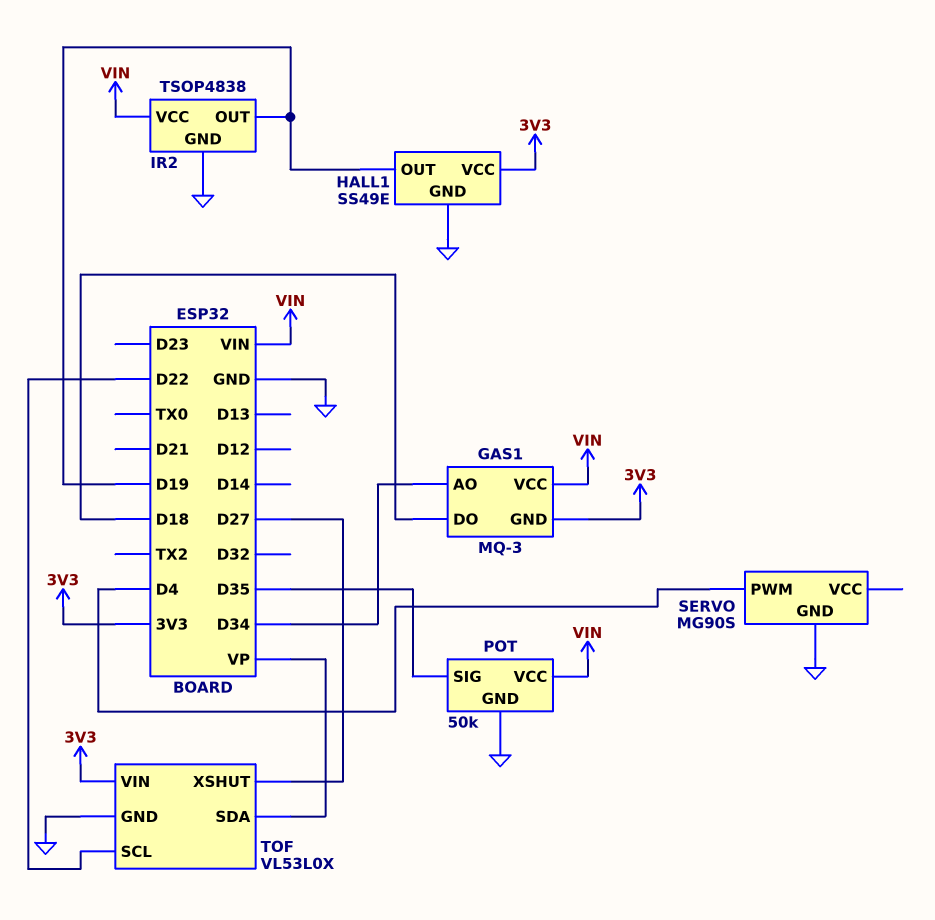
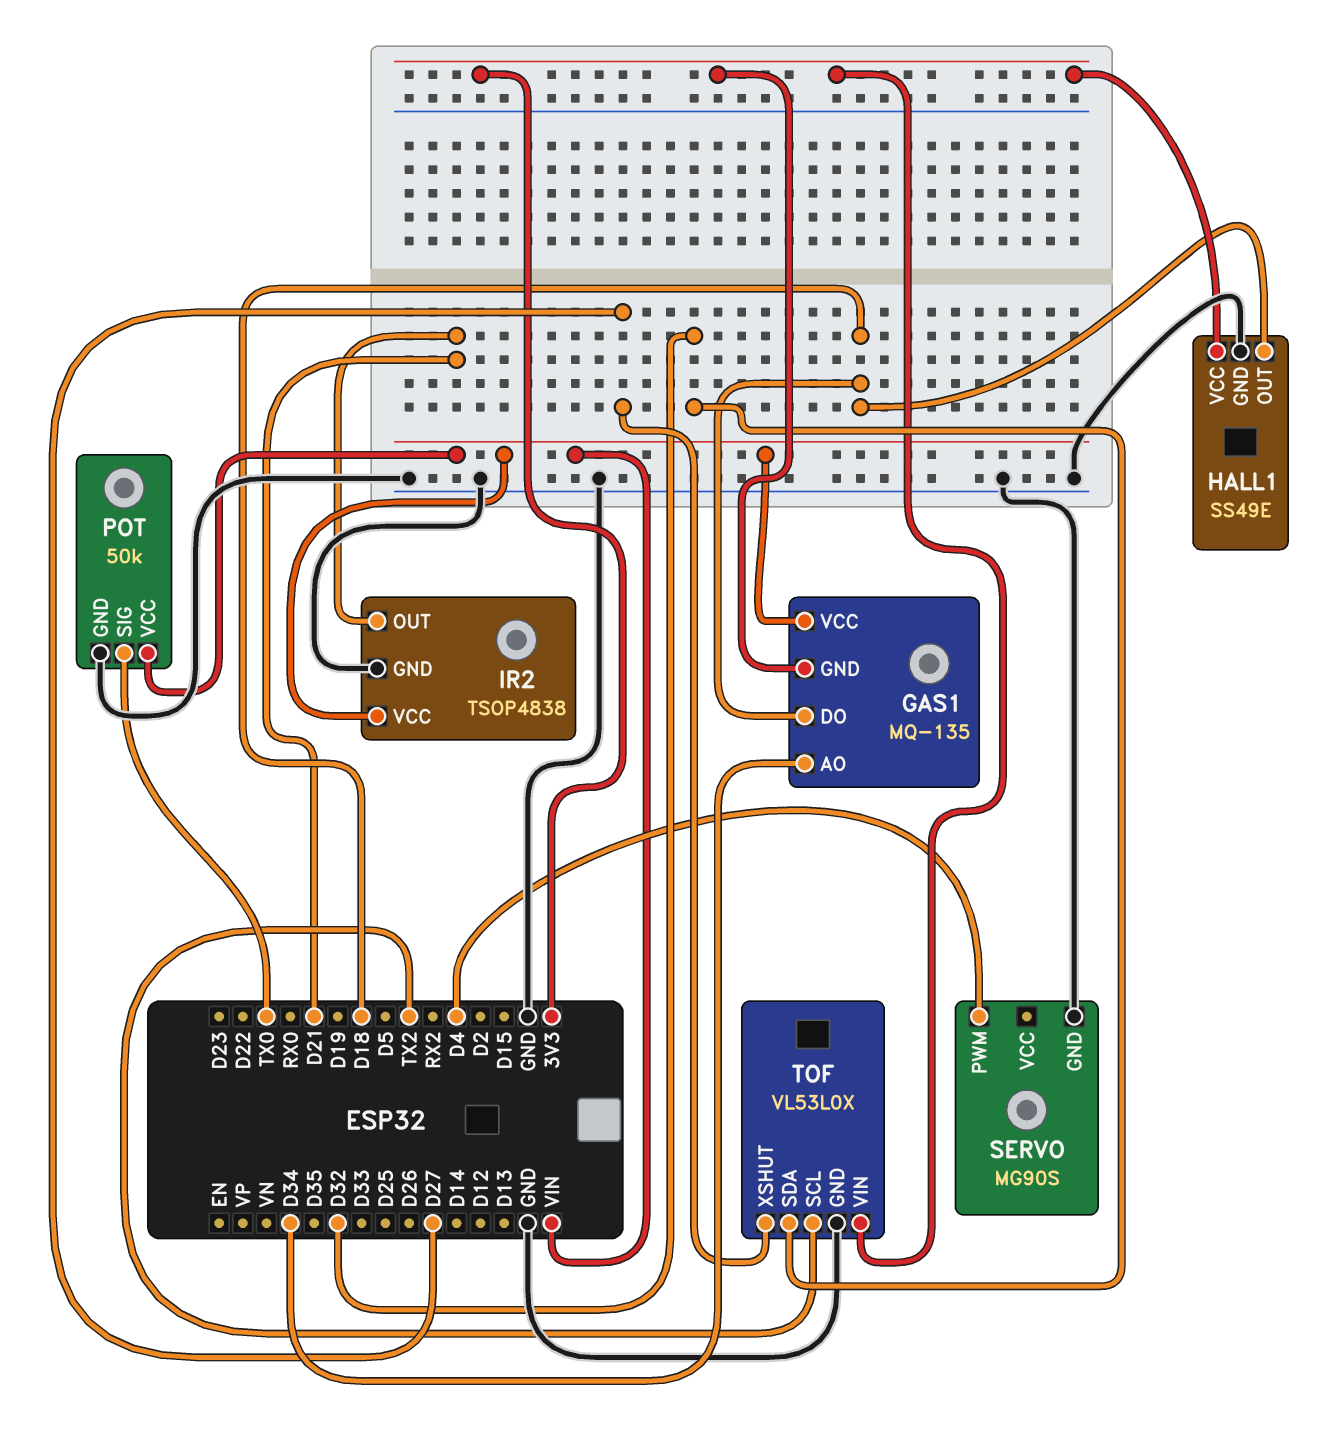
GAS1: MQ-3 -> MQ-135
HALL1 pin OUT: D19 -> D18
IR2 pin OUT: D19 -> D21
POT pin SIG: D35 -> TX0
TOF pin SCL: D22 -> TX2
TOF pin SDA: VP -> D32

